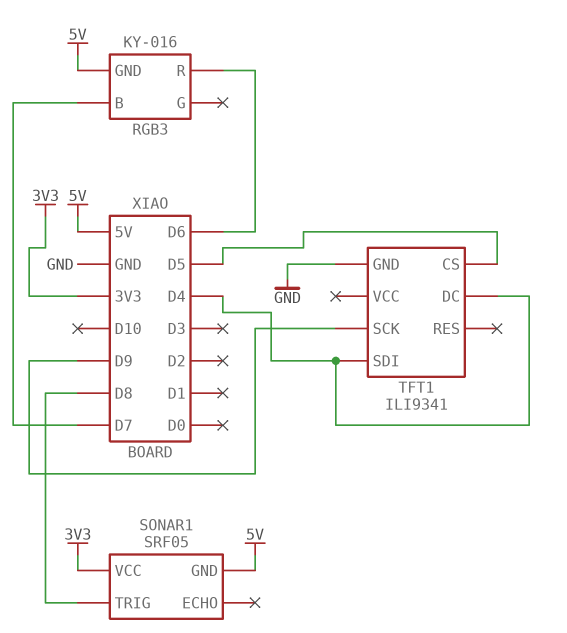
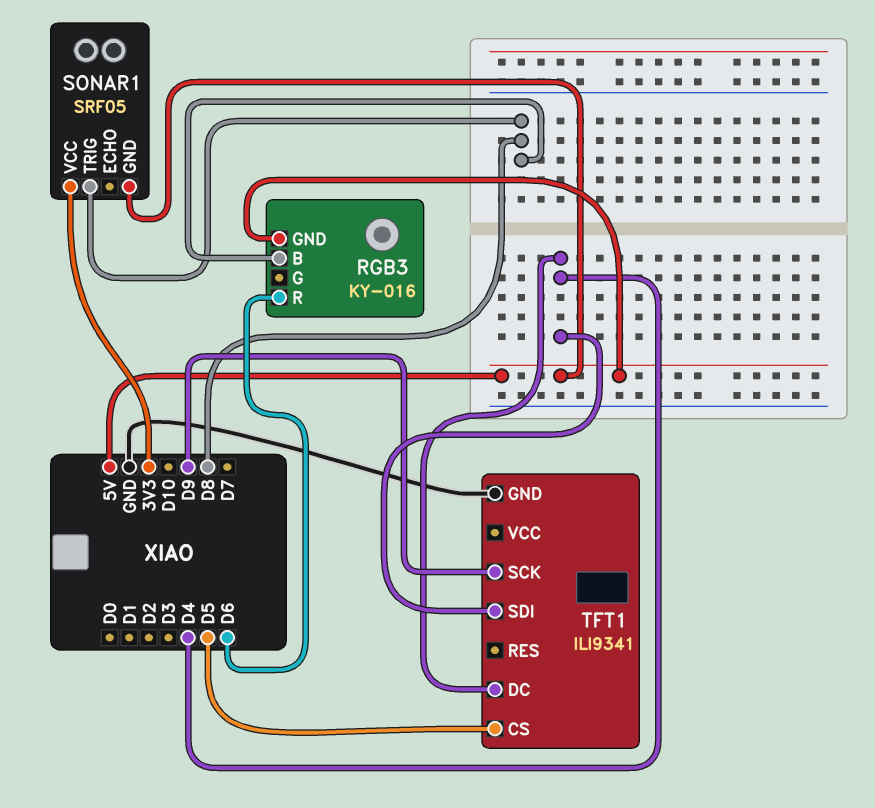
RGB3 pin B: D7 -> D8

